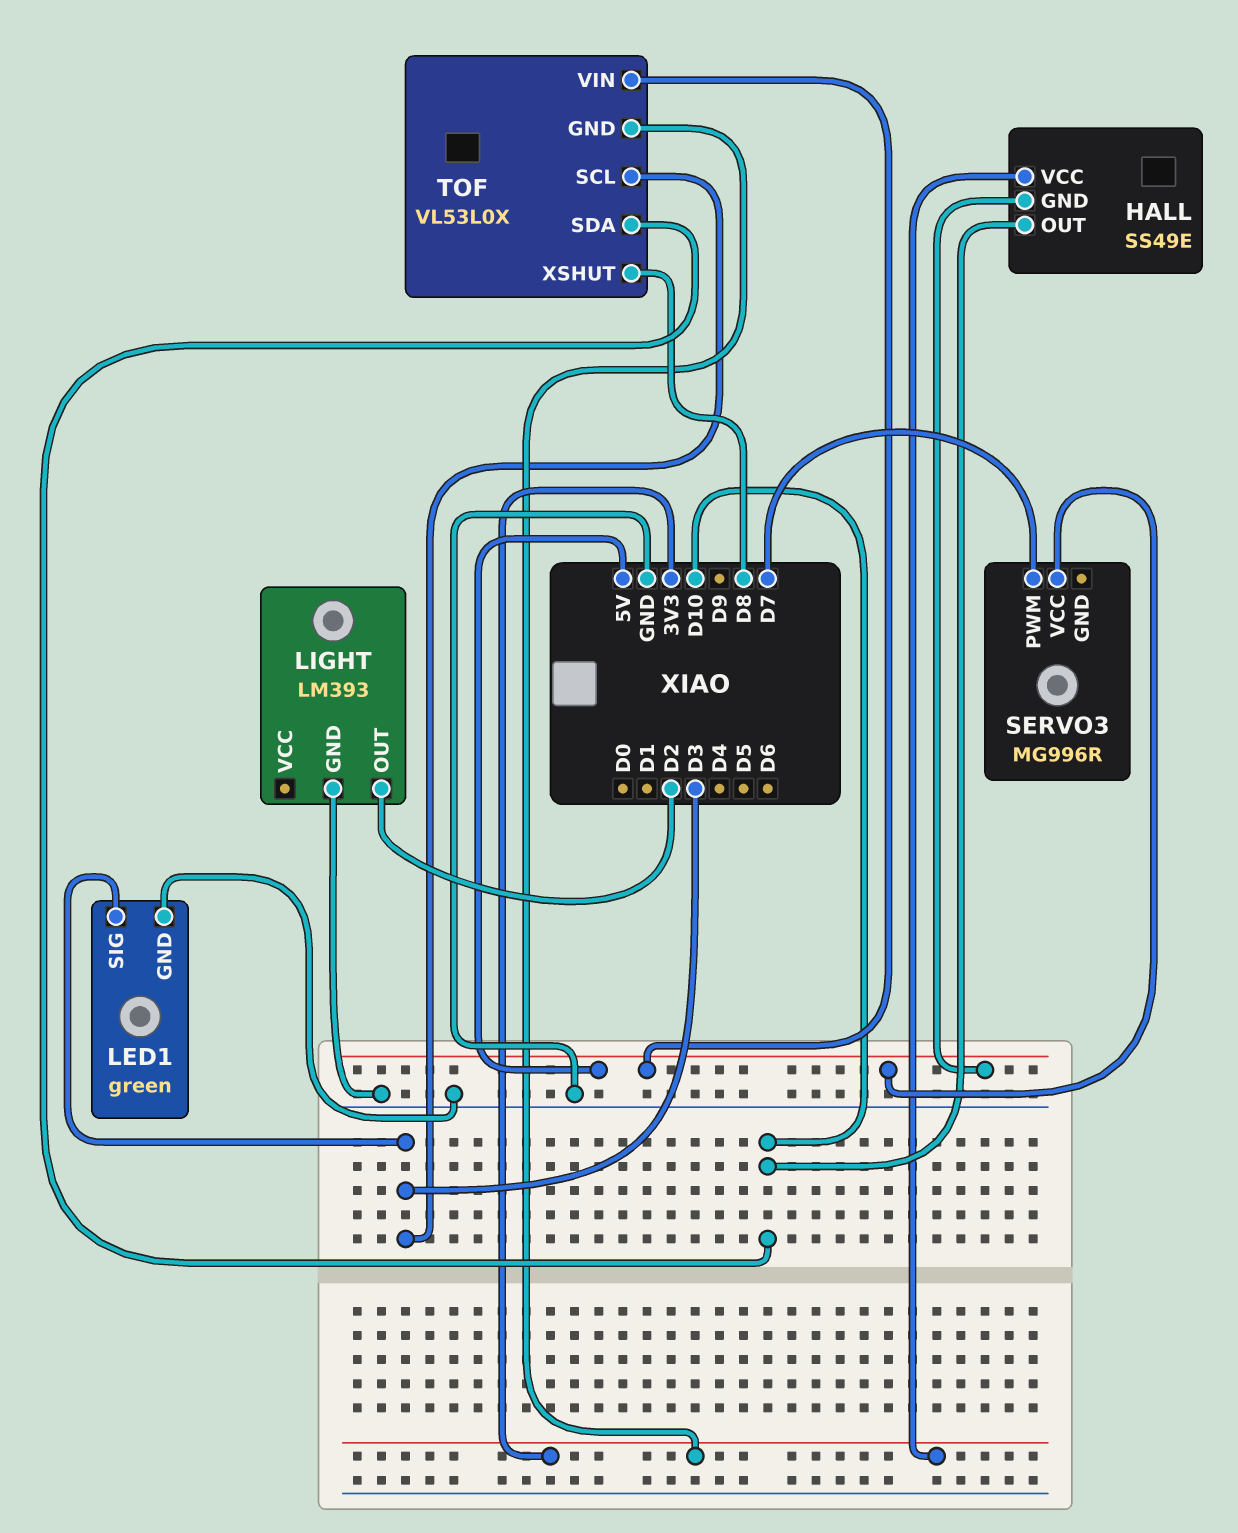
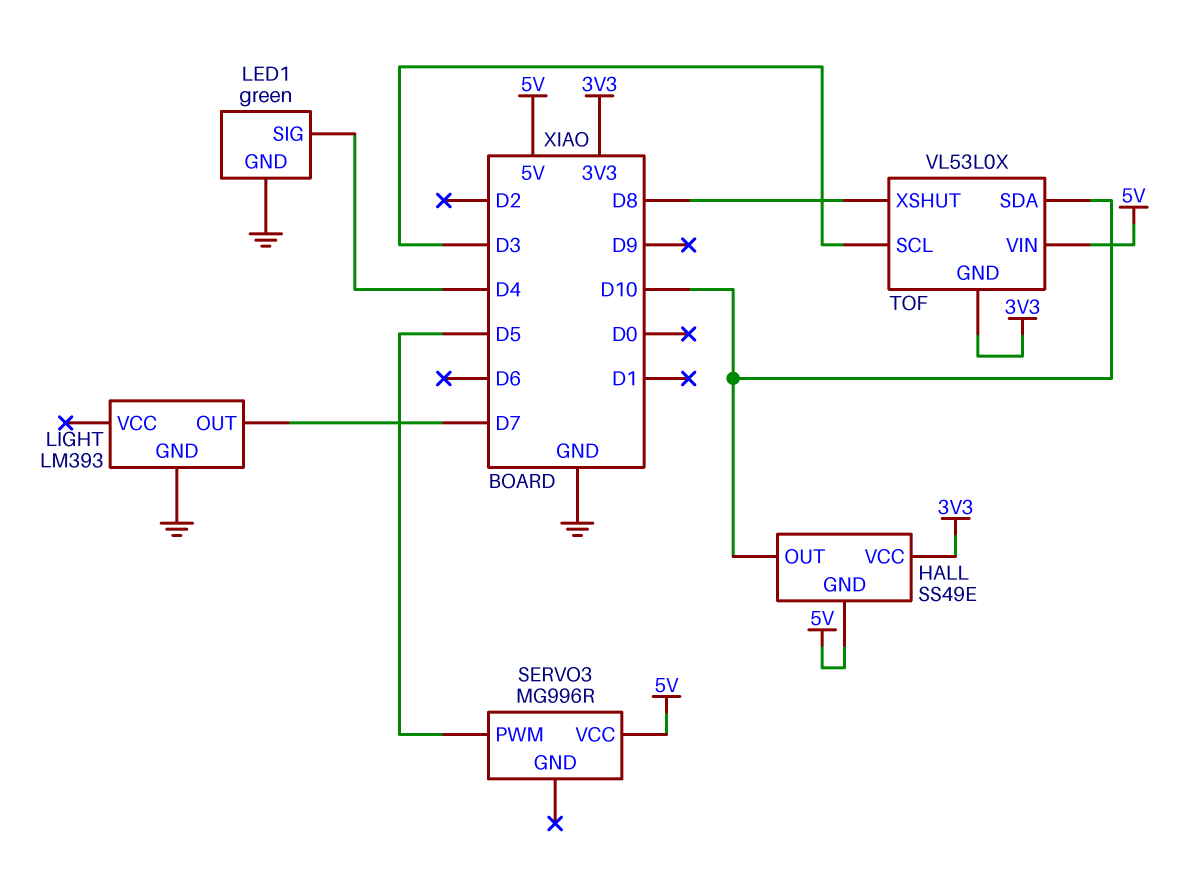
LED1 pin SIG: D3 -> D4
LIGHT pin OUT: D2 -> D7
SERVO3 pin PWM: D7 -> D5

